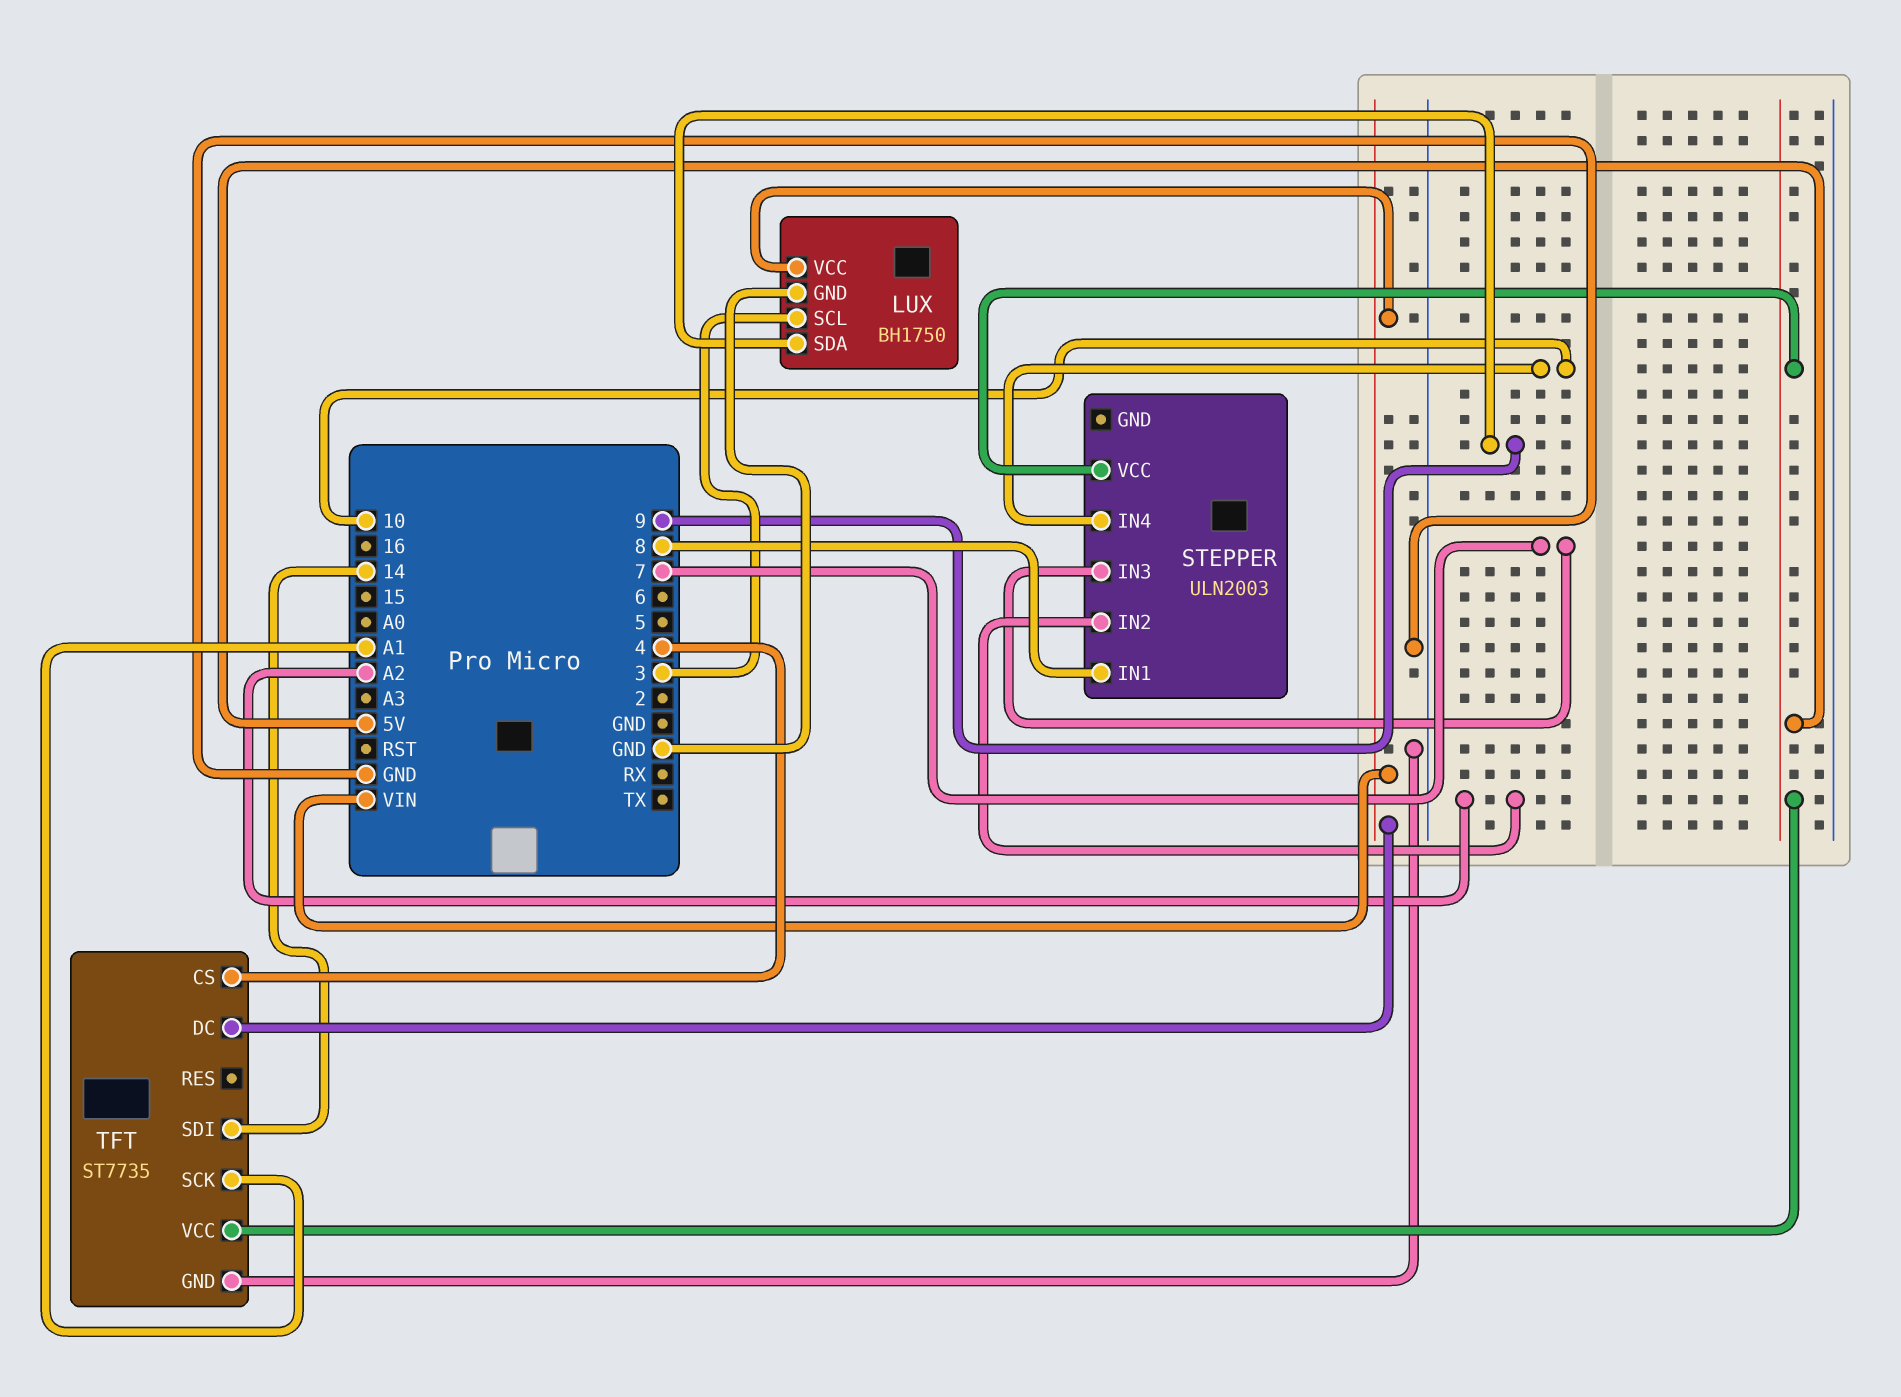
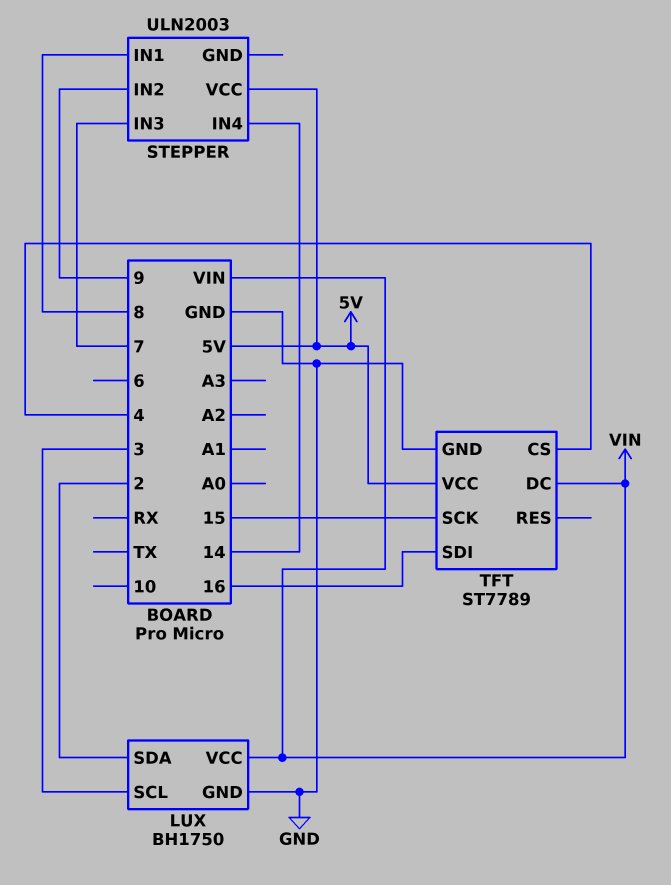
LUX pin SDA: 9 -> 2
STEPPER pin IN2: A2 -> 9
STEPPER pin IN4: 10 -> 14
TFT: ST7735 -> ST7789
TFT pin SCK: A1 -> 15
TFT pin SDI: 14 -> 16

